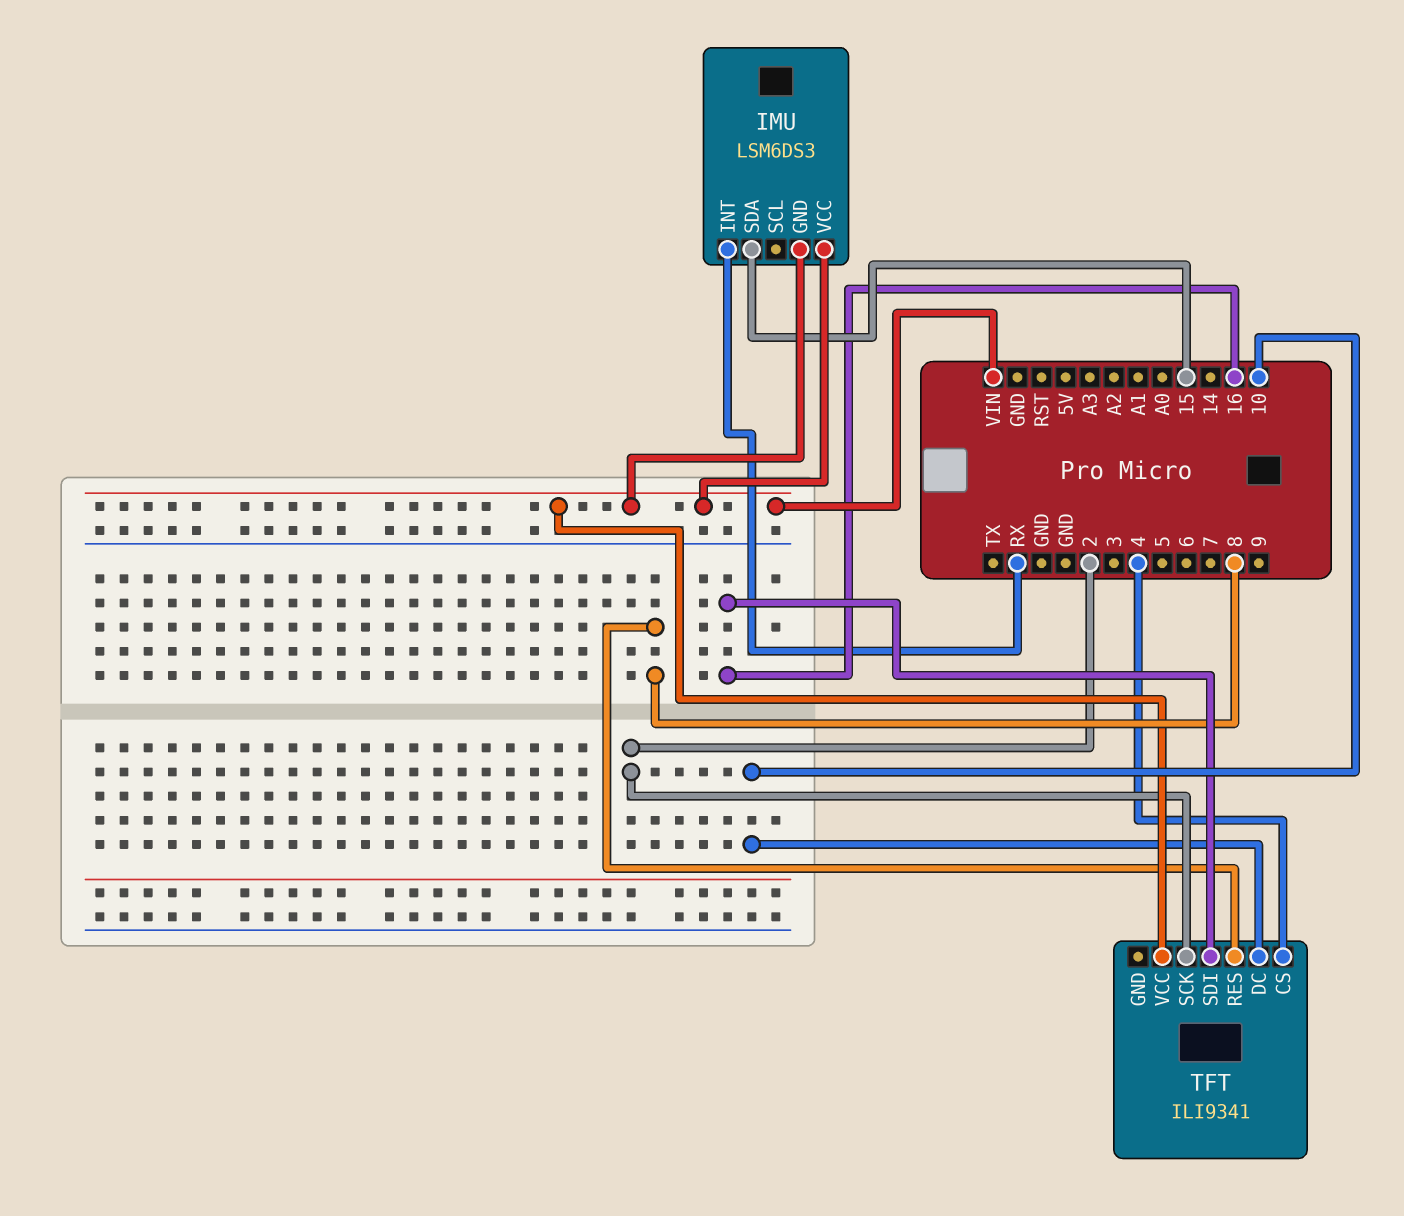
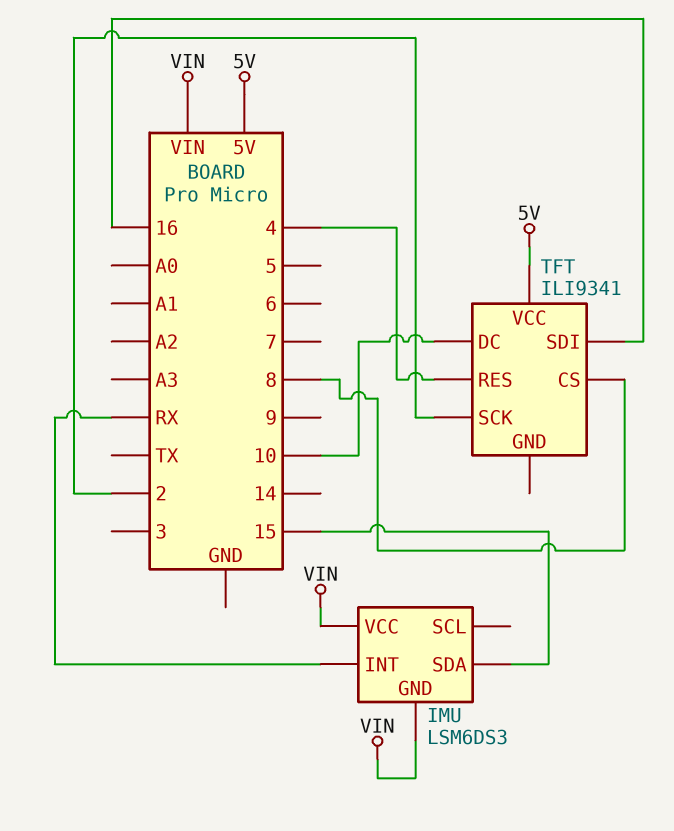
TFT pin CS: 4 -> 8
TFT pin RES: 8 -> 4
TFT pin VCC: VIN -> 5V

